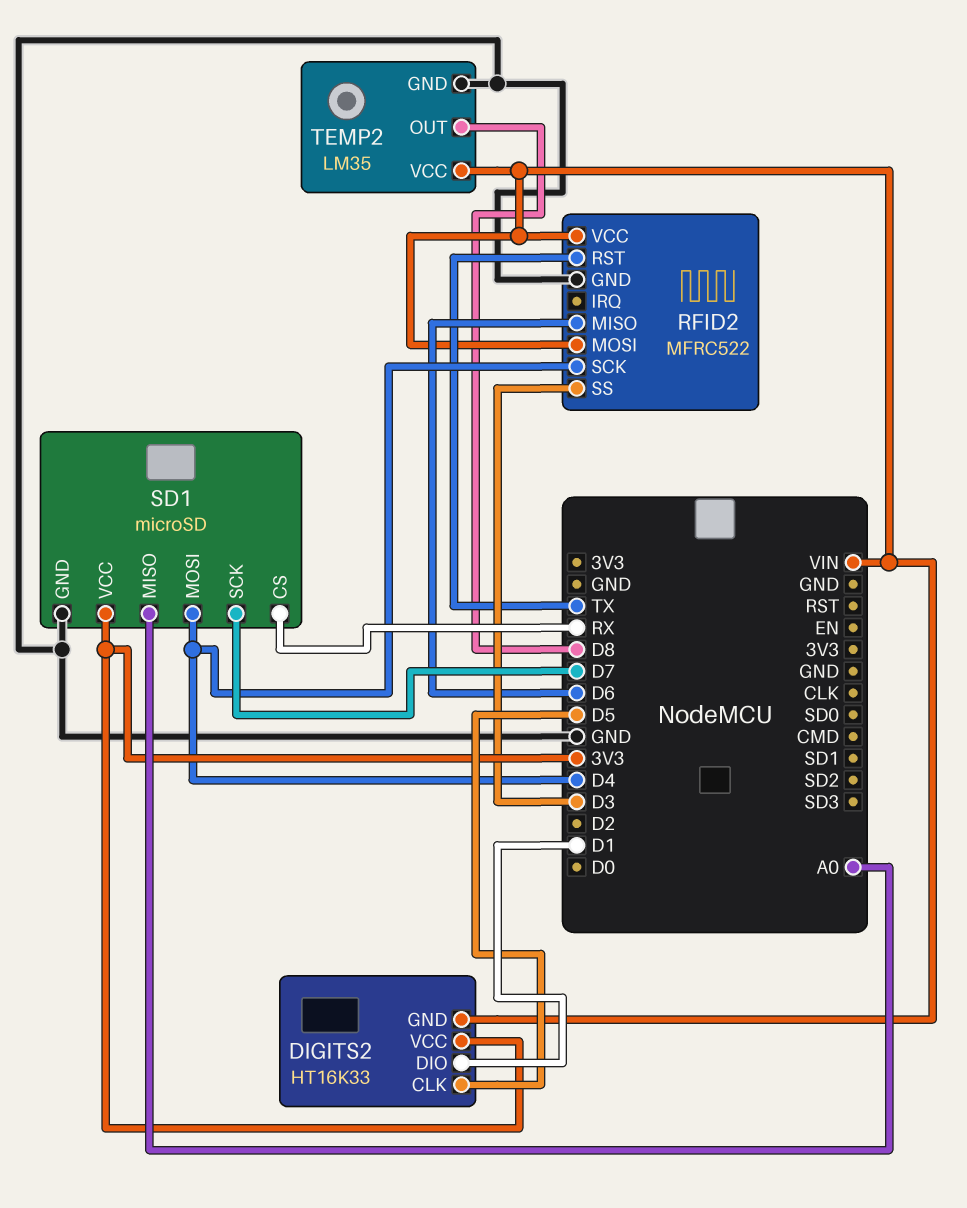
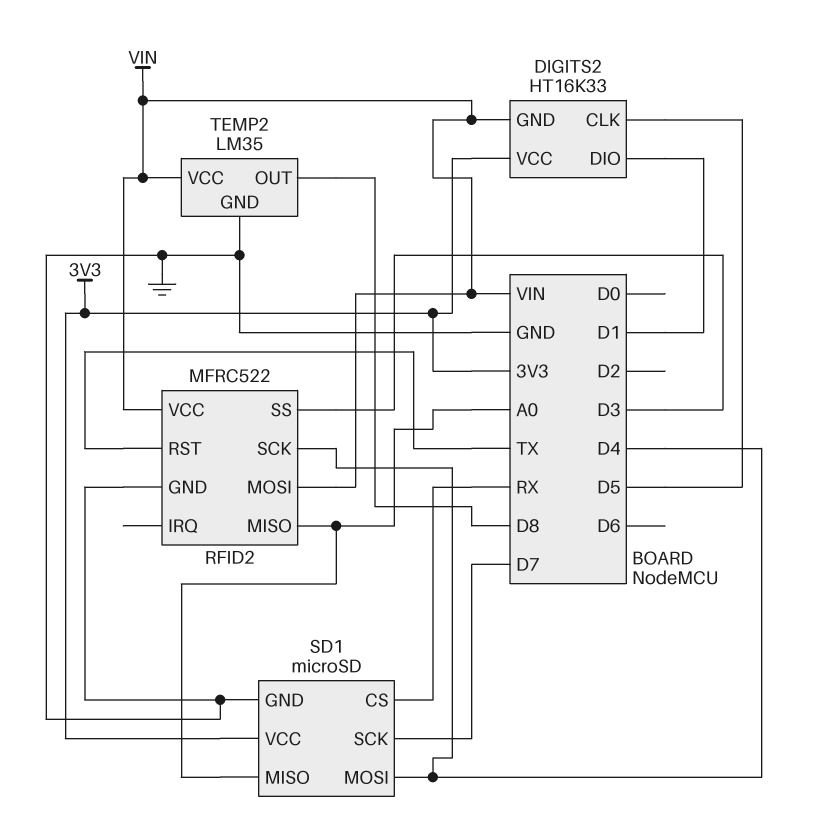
RFID2 pin MISO: D6 -> A0

